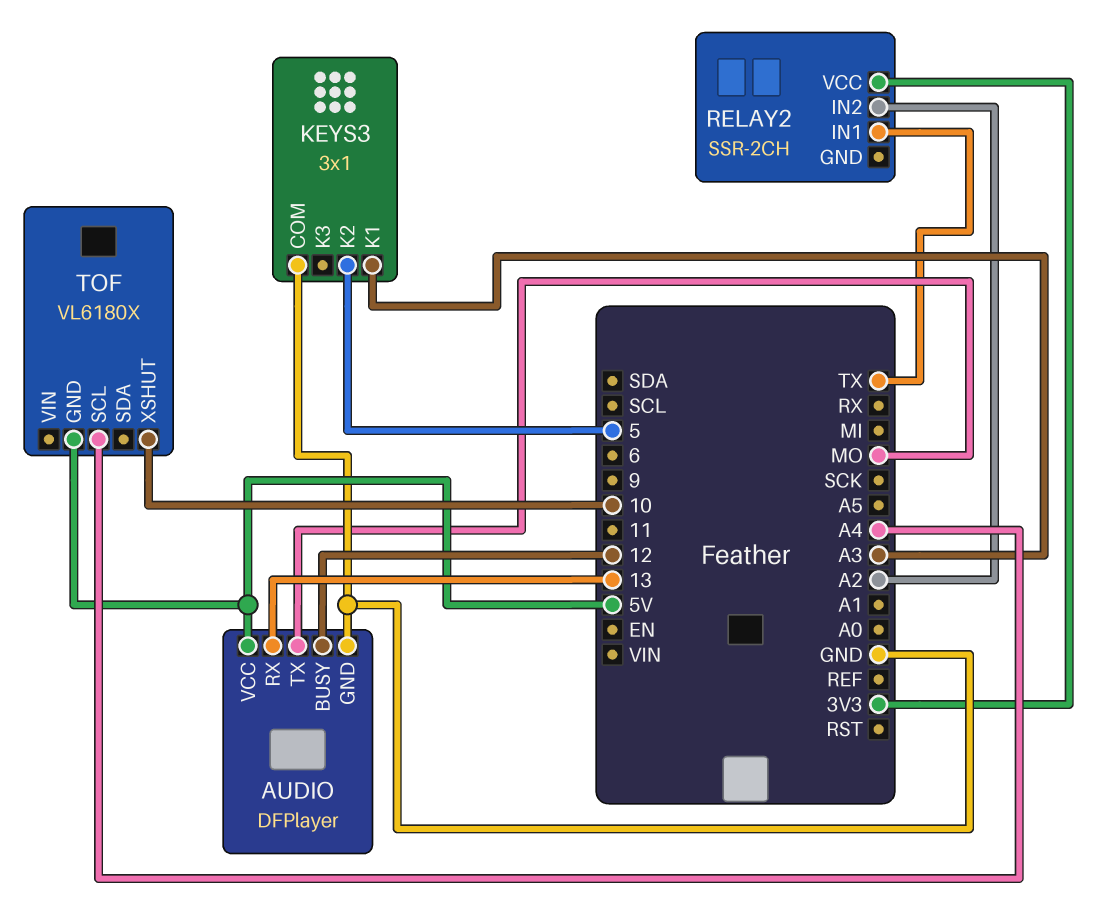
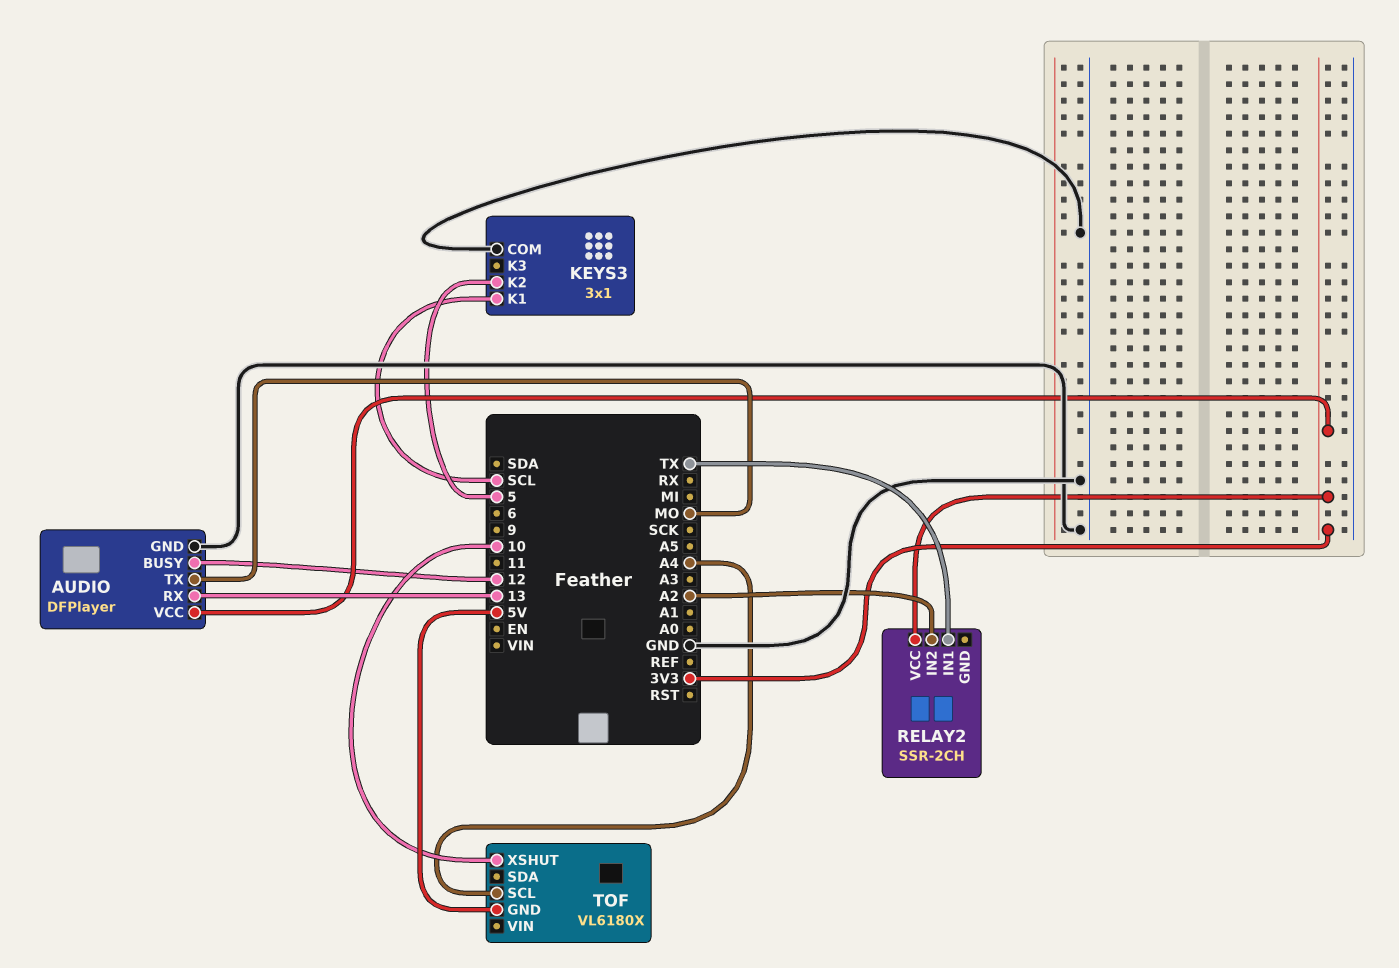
AUDIO pin VCC: 5V -> 3V3
KEYS3 pin K1: A3 -> SCL

